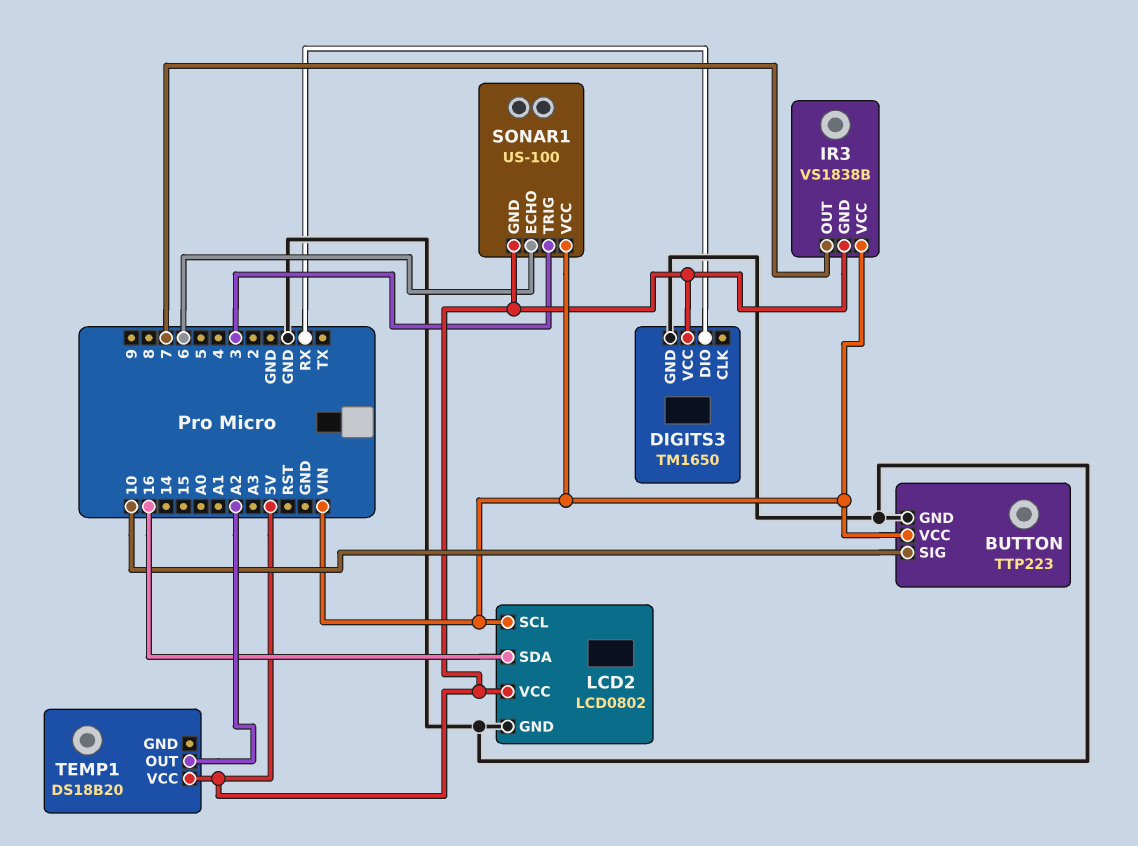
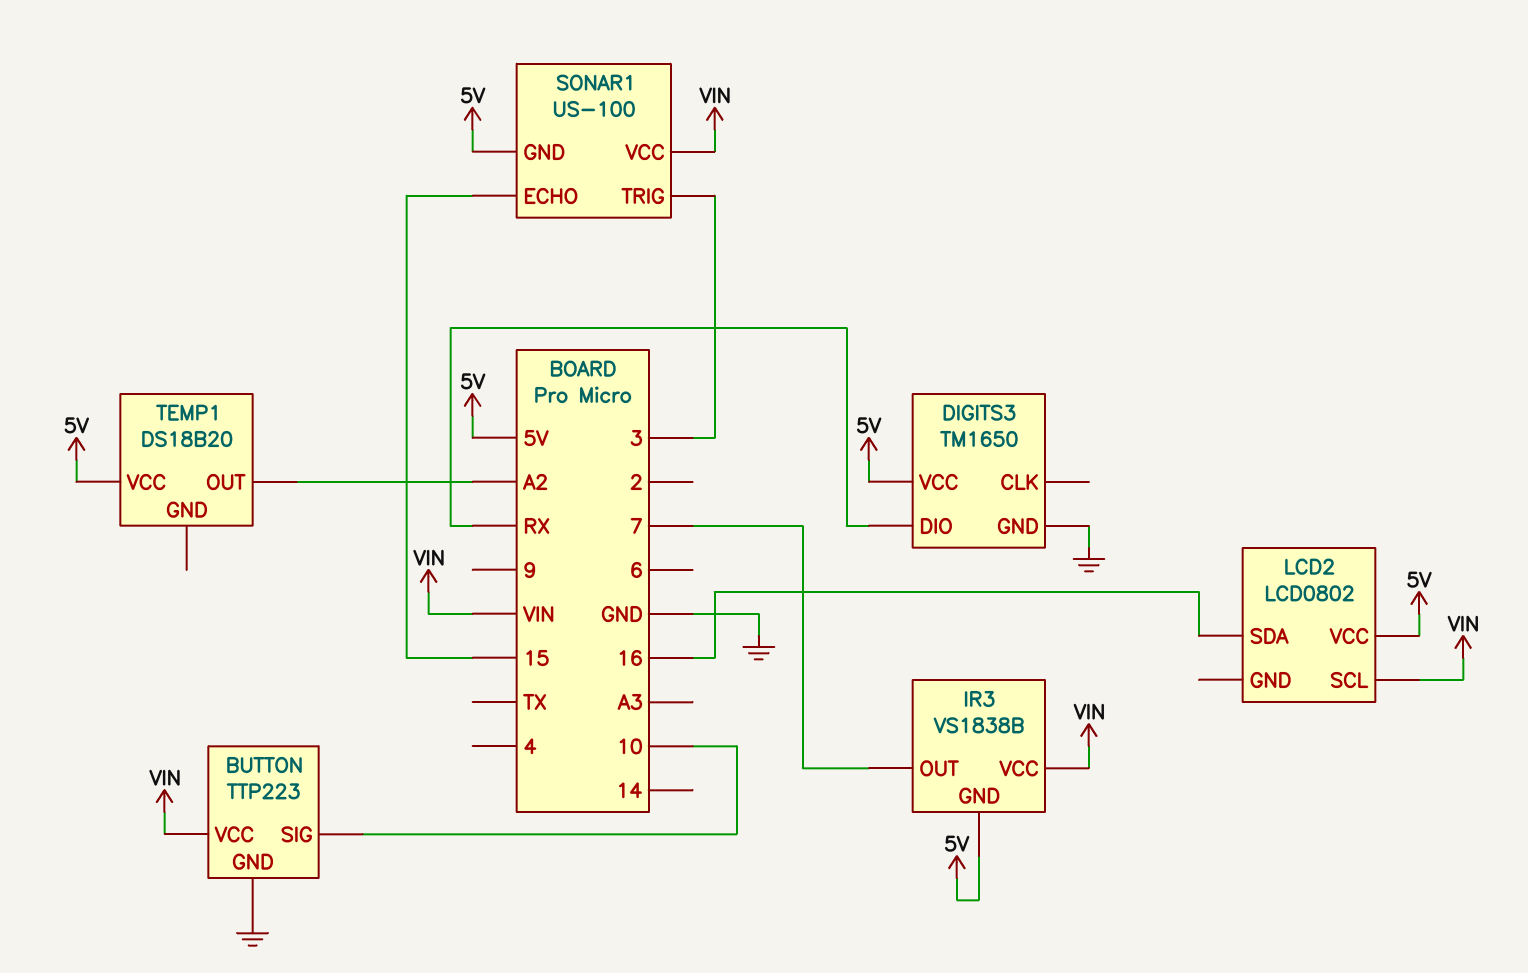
LCD2 pin GND: GND -> none
SONAR1 pin ECHO: 6 -> 15

